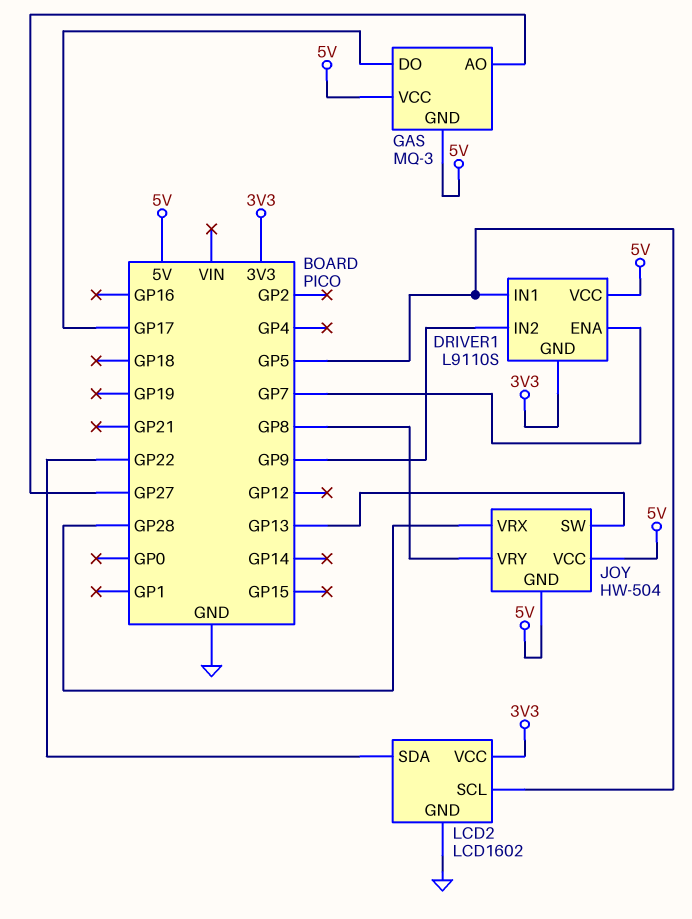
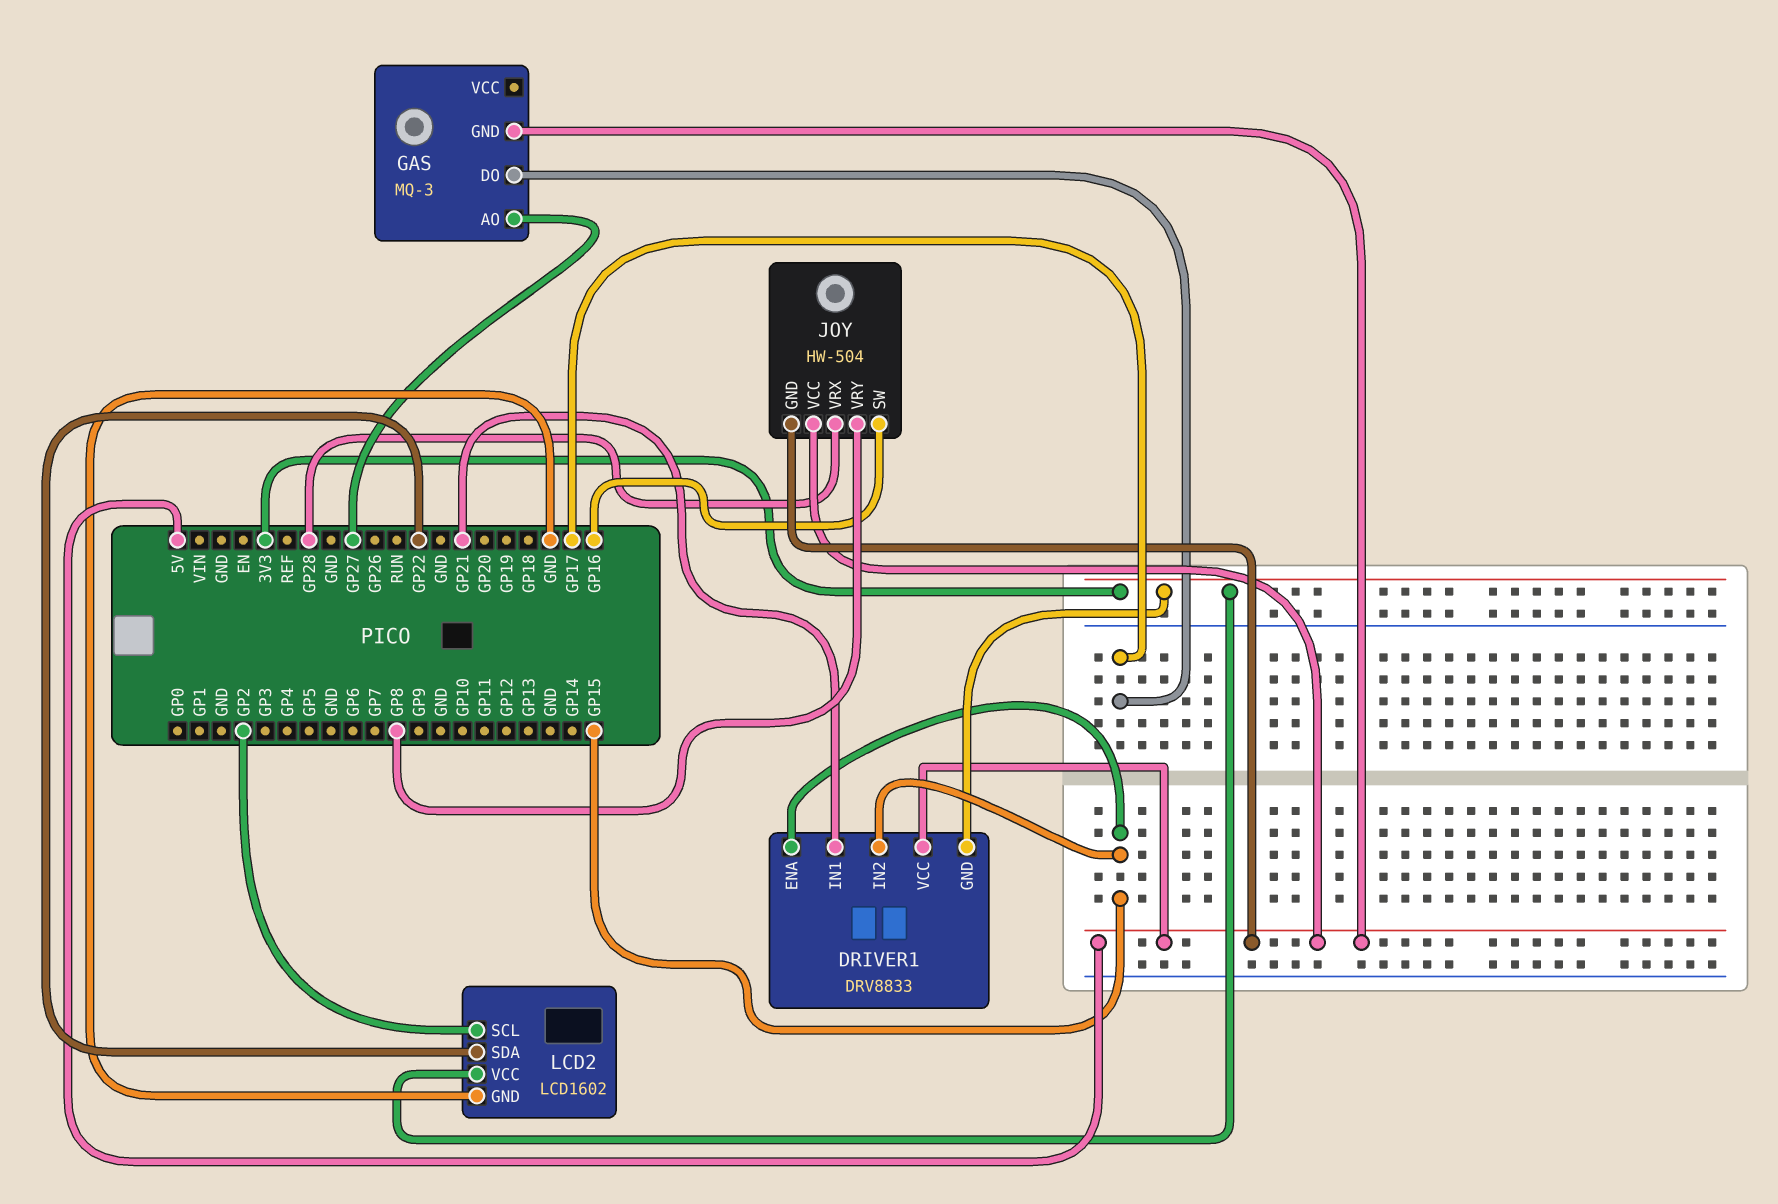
DRIVER1: L9110S -> DRV8833
DRIVER1 pin ENA: GP7 -> GP15
DRIVER1 pin IN1: GP5 -> GP21
DRIVER1 pin IN2: GP9 -> GP15
GAS pin VCC: 5V -> none
JOY pin SW: GP13 -> GP16
LCD2 pin SCL: GP5 -> GP2

